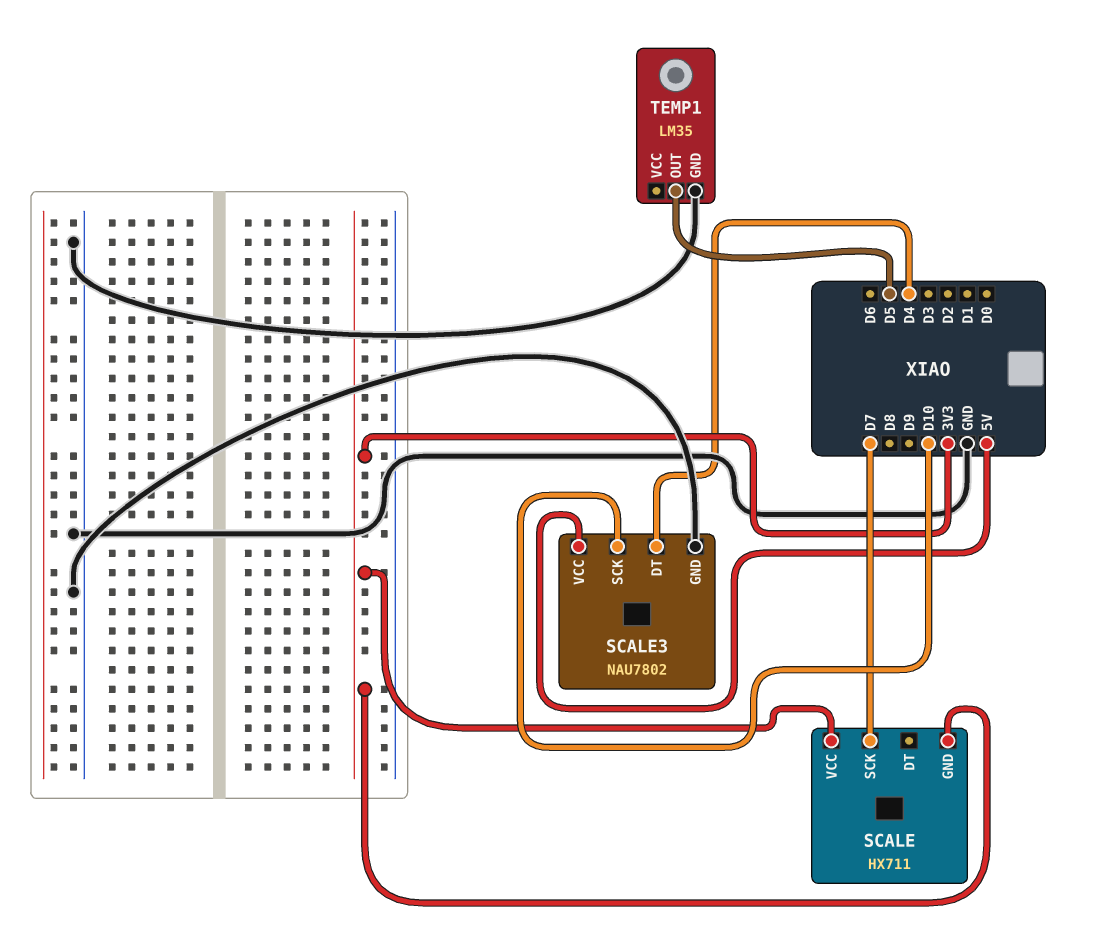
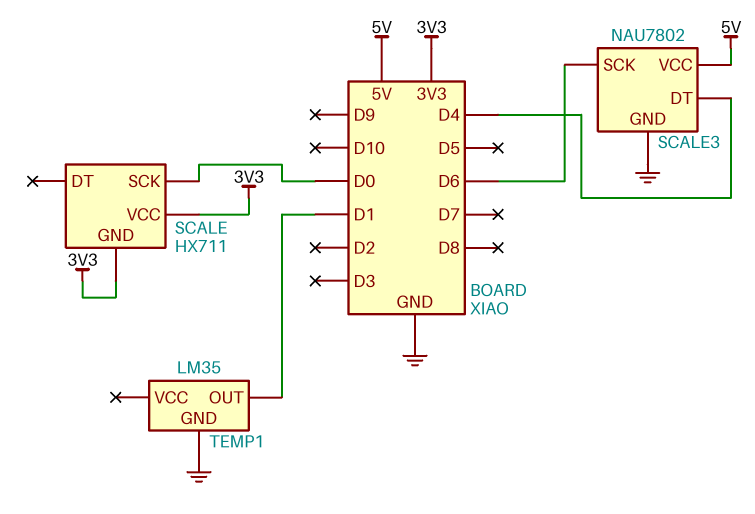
SCALE pin SCK: D7 -> D0
SCALE3 pin SCK: D10 -> D6
TEMP1 pin OUT: D5 -> D1

